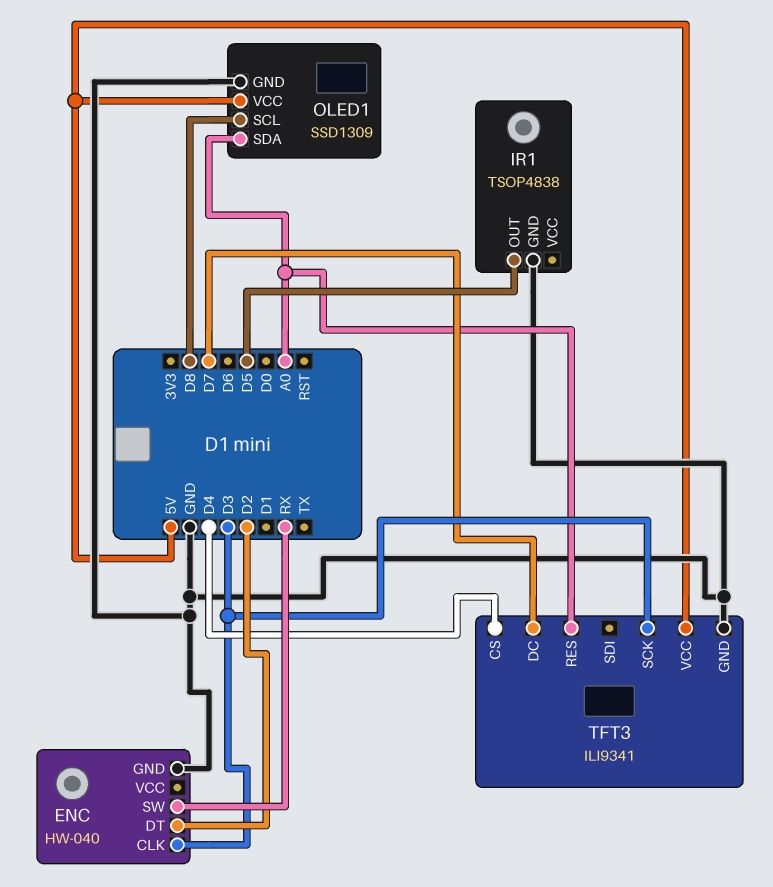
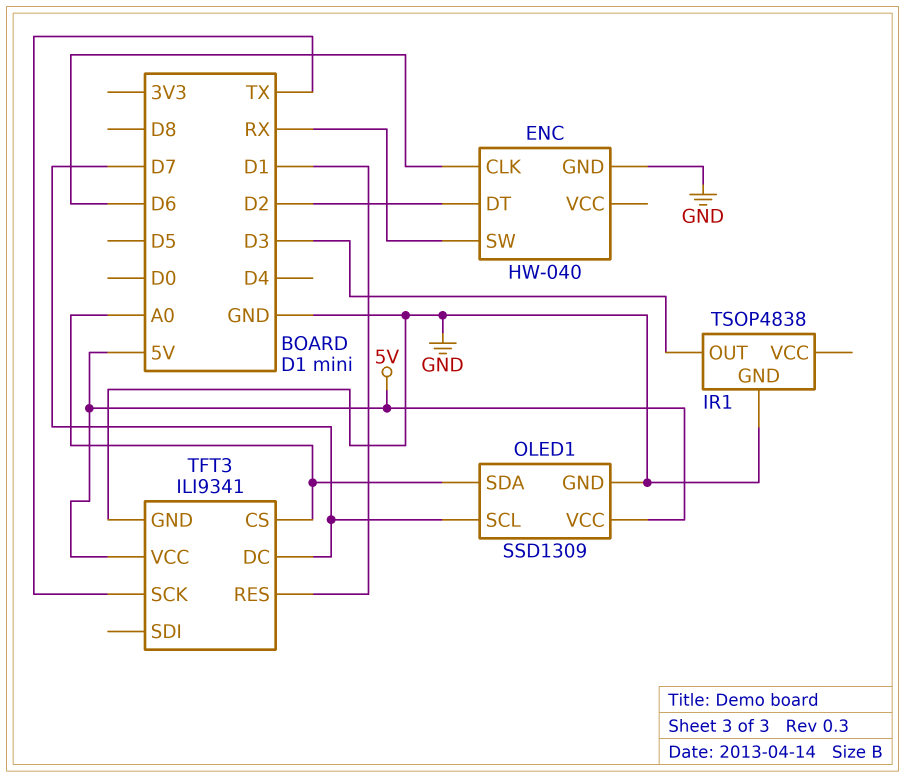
ENC pin CLK: D3 -> D6
IR1 pin OUT: D5 -> D3
OLED1 pin SCL: D8 -> D7
TFT3 pin CS: D4 -> A0
TFT3 pin RES: A0 -> D1
TFT3 pin SCK: D3 -> TX

